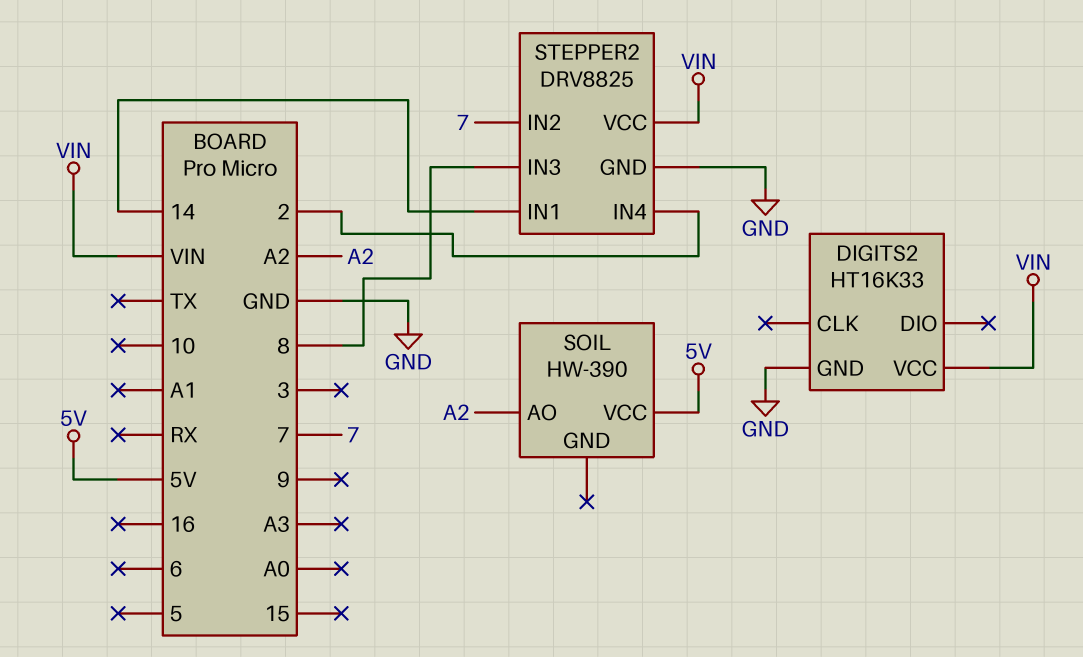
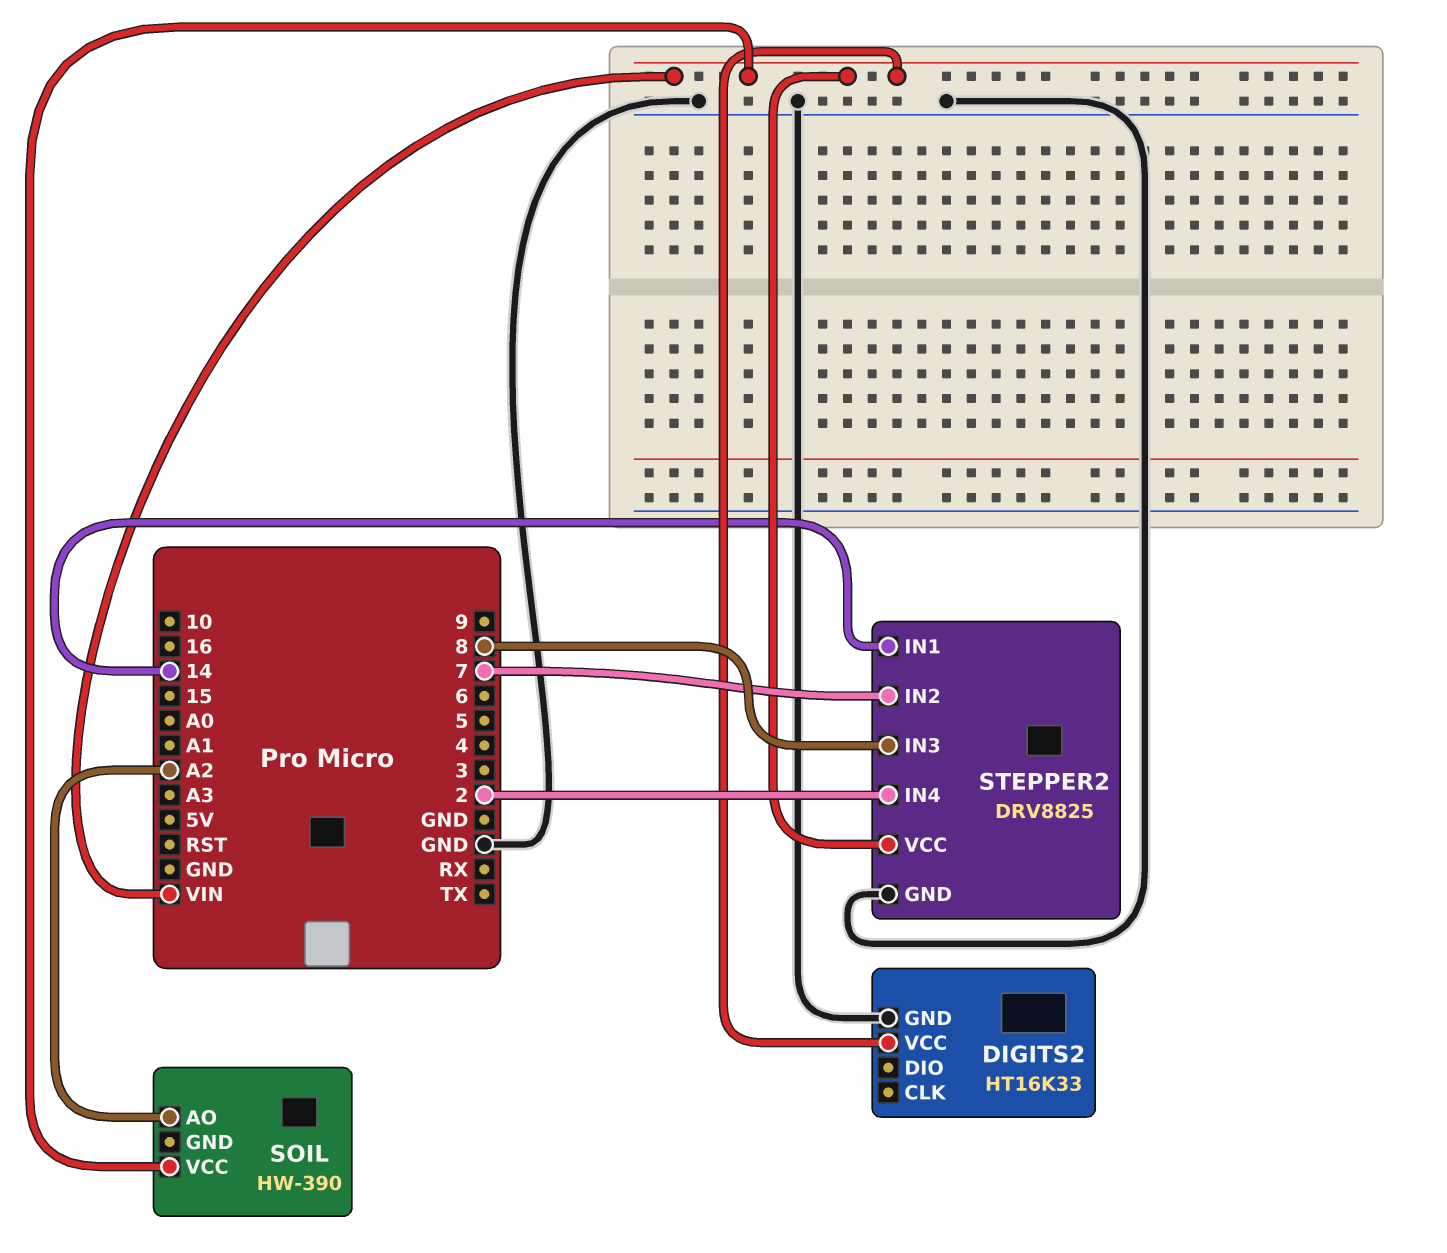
SOIL pin VCC: 5V -> VIN

